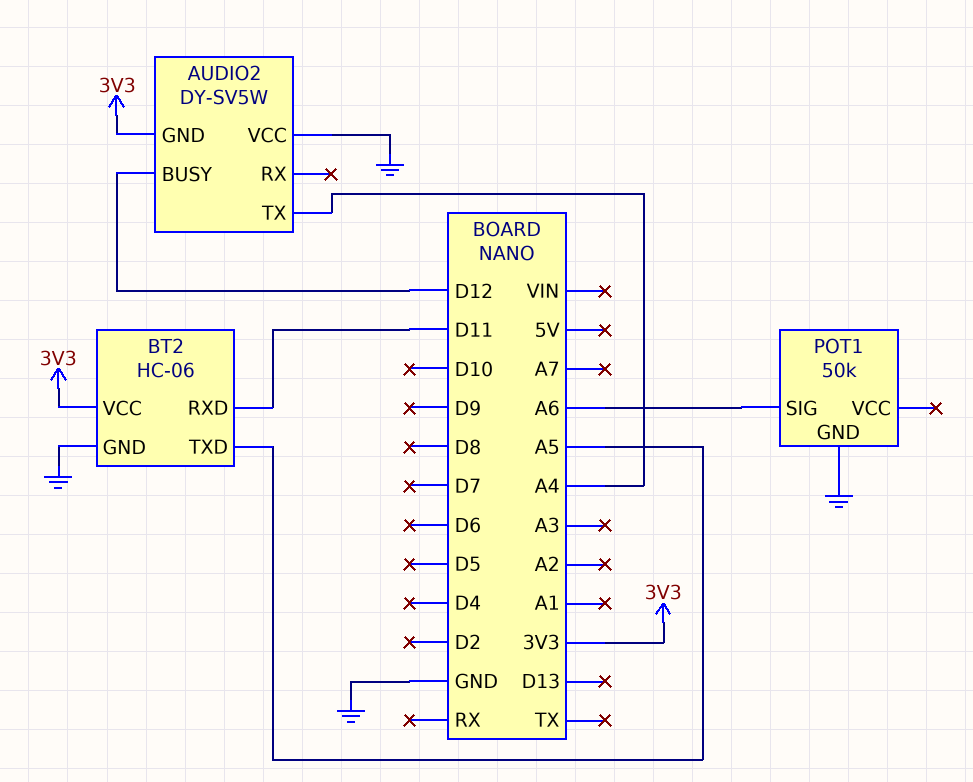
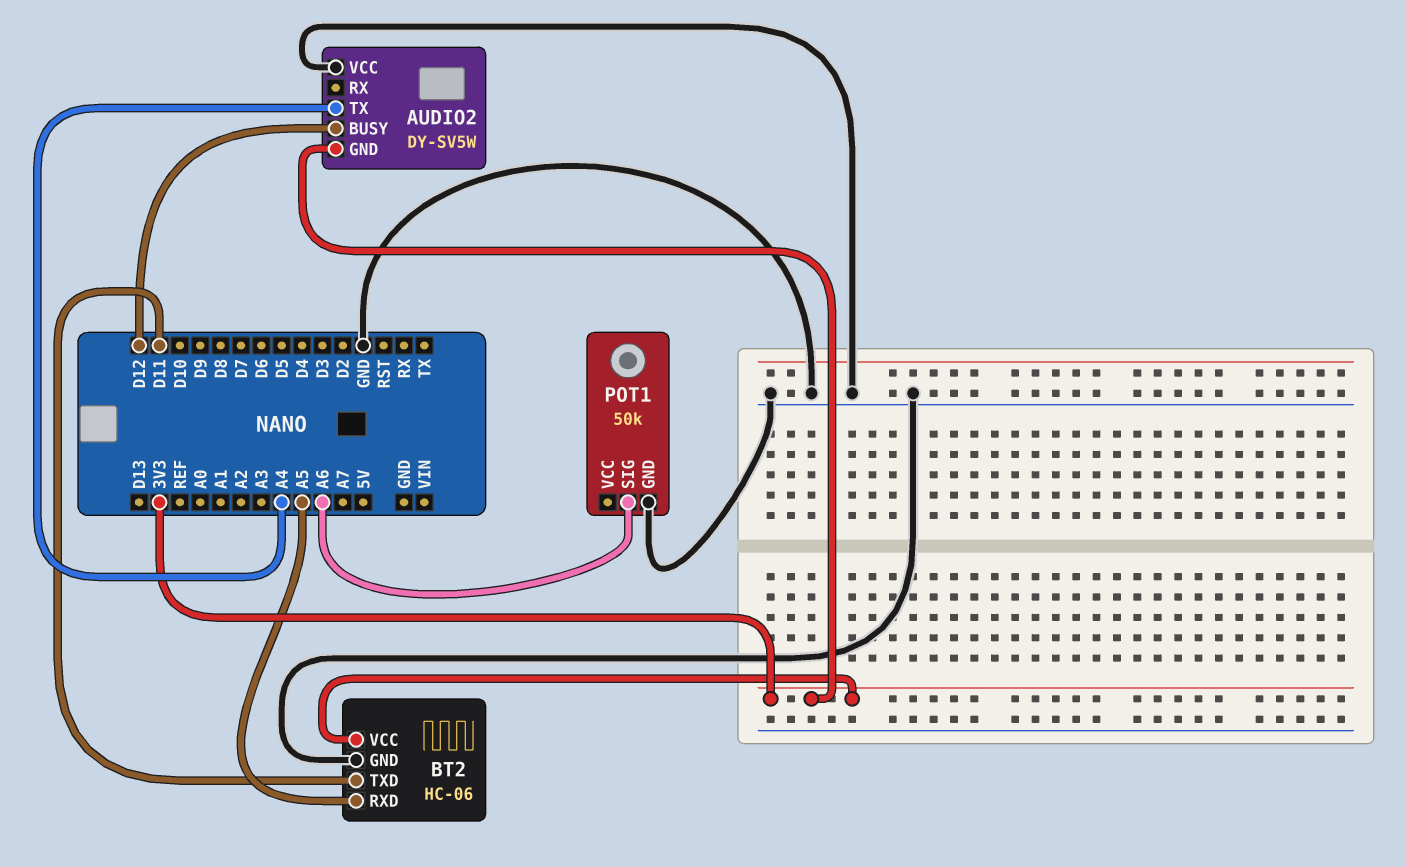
BT2 pin RXD: D11 -> A5
BT2 pin TXD: A5 -> D11

